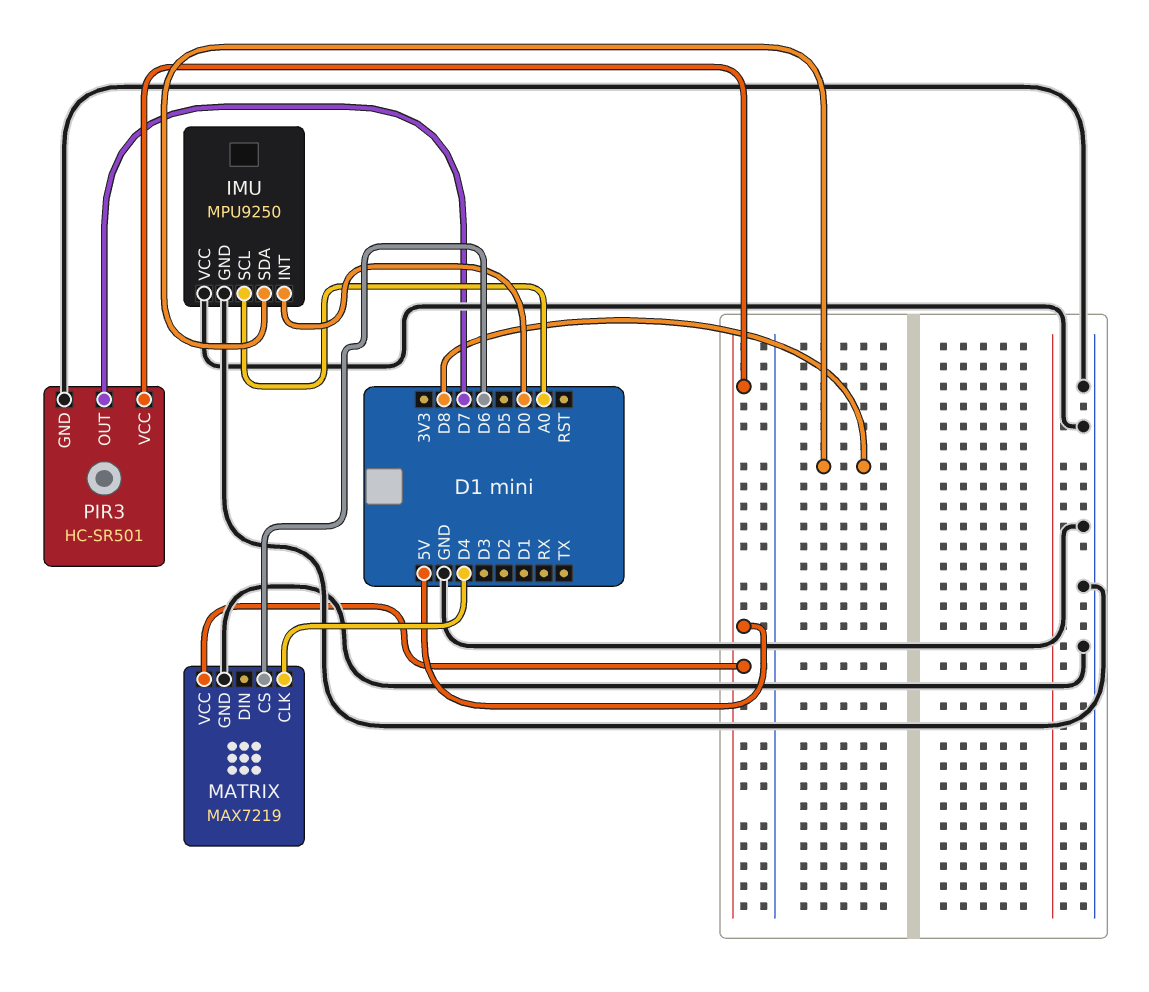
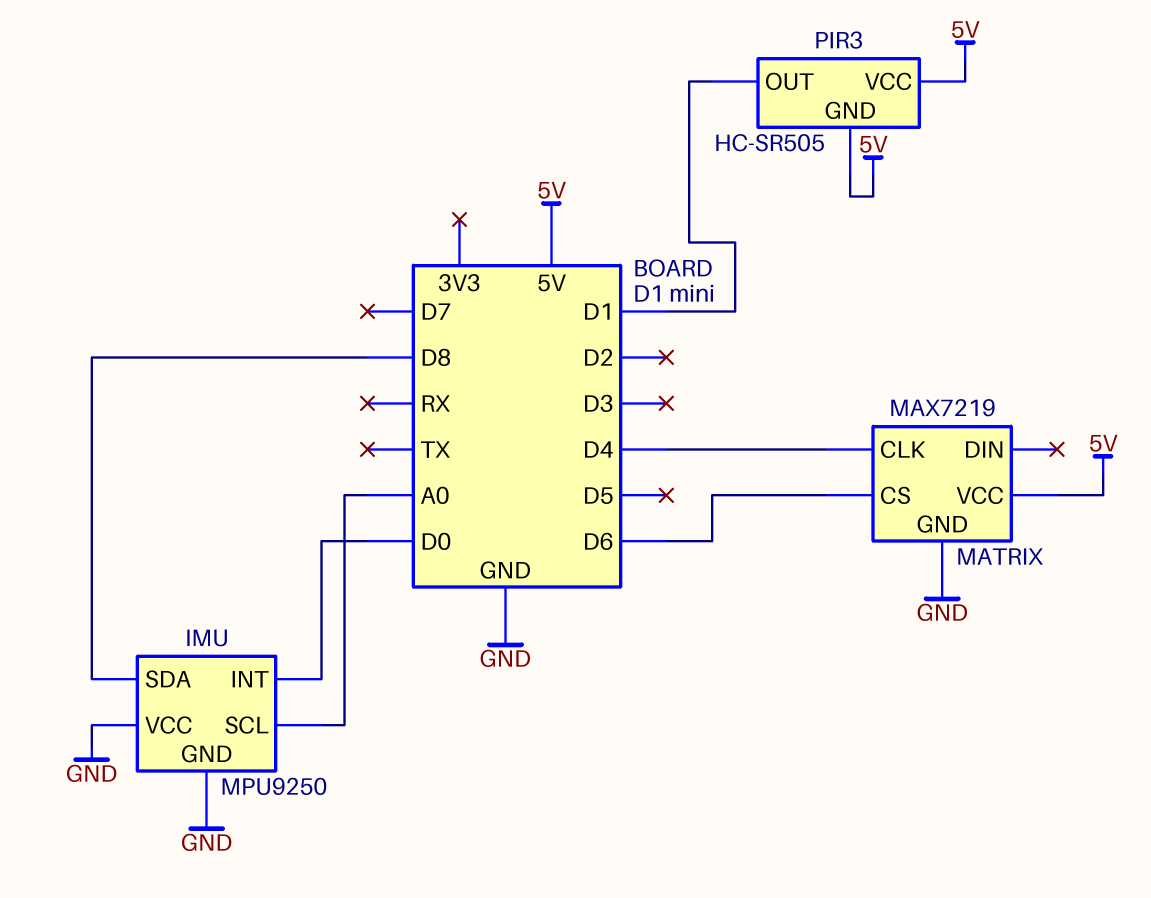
PIR3: HC-SR501 -> HC-SR505
PIR3 pin GND: GND -> 5V
PIR3 pin OUT: D7 -> D1

